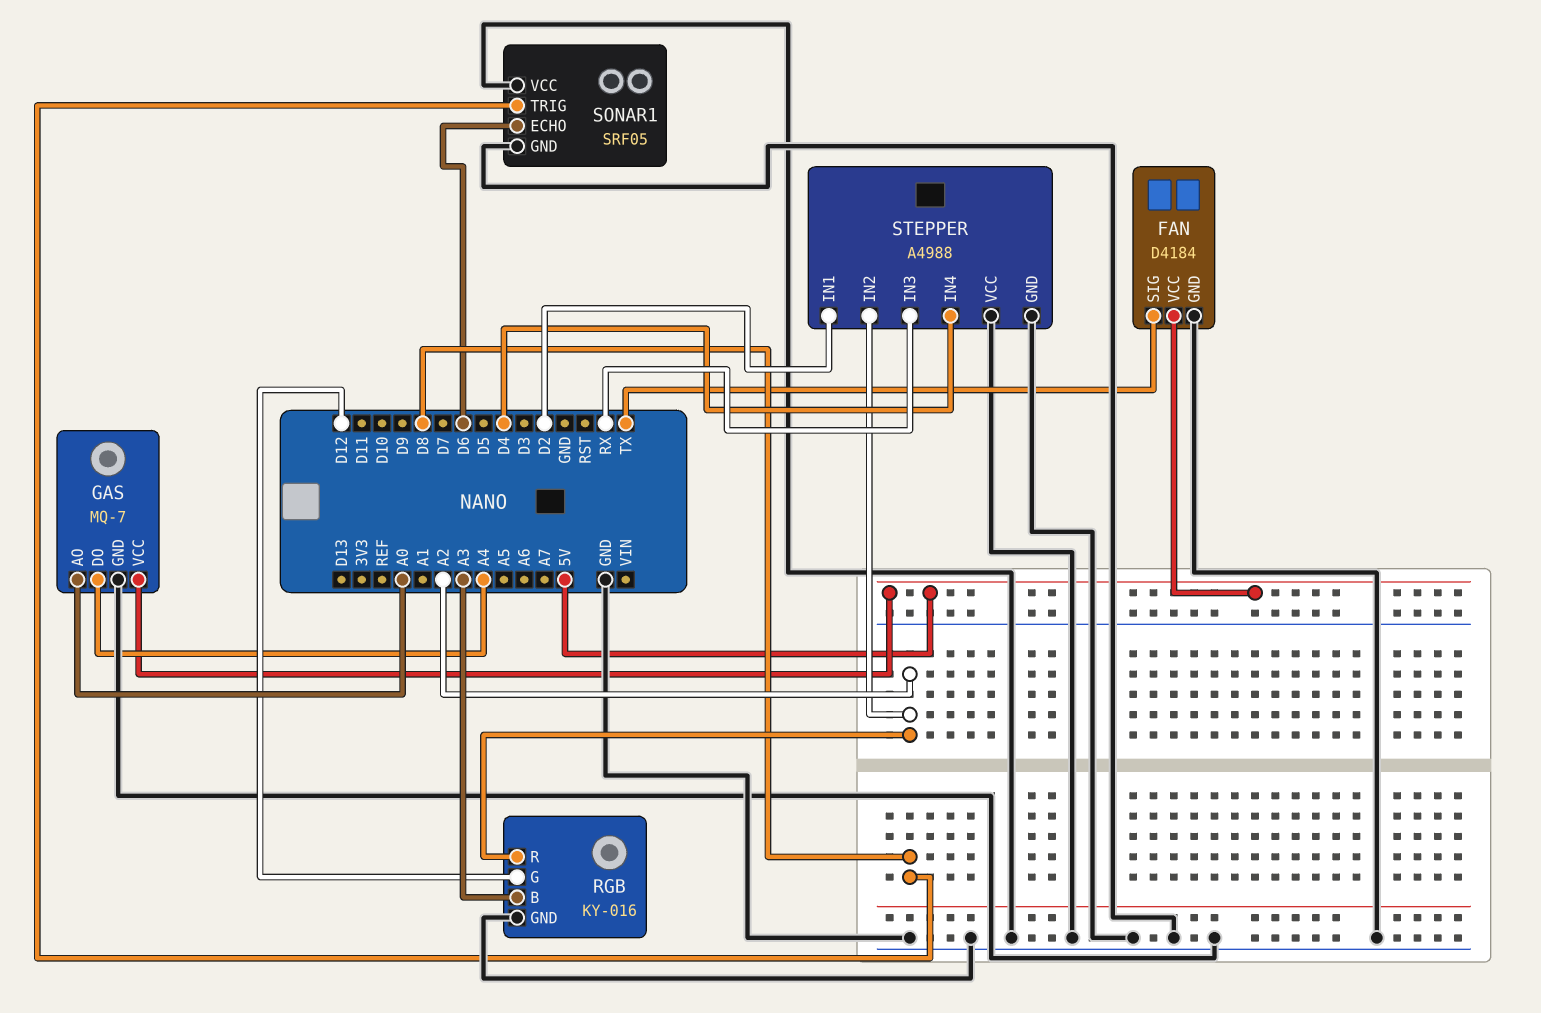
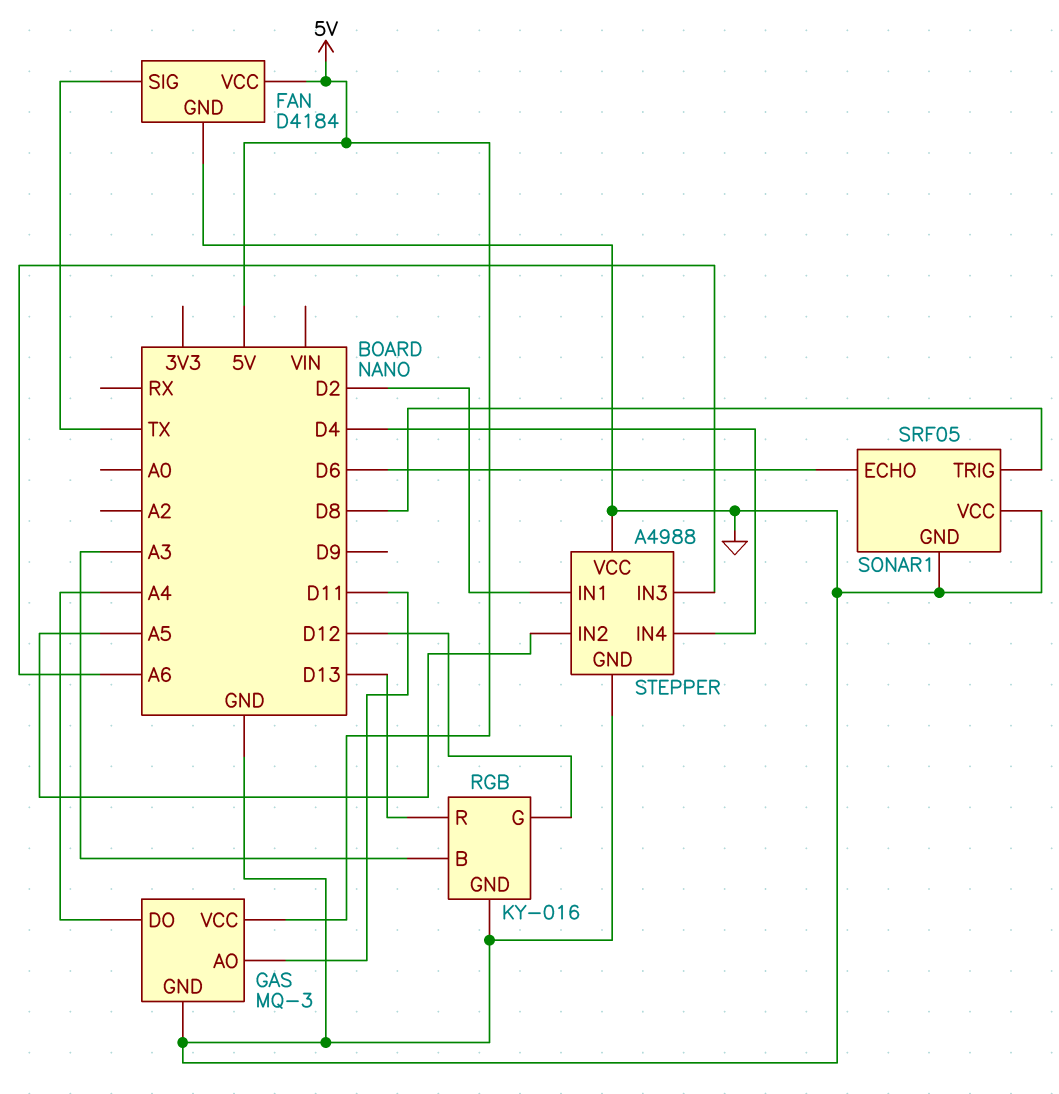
GAS: MQ-7 -> MQ-3
GAS pin AO: A0 -> D11
RGB pin R: A2 -> D13
STEPPER pin IN2: A2 -> A5
STEPPER pin IN3: RX -> A6

